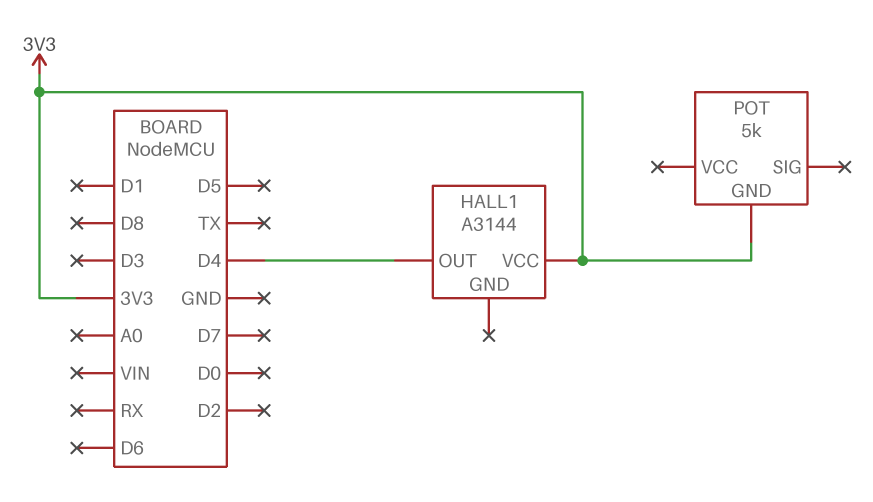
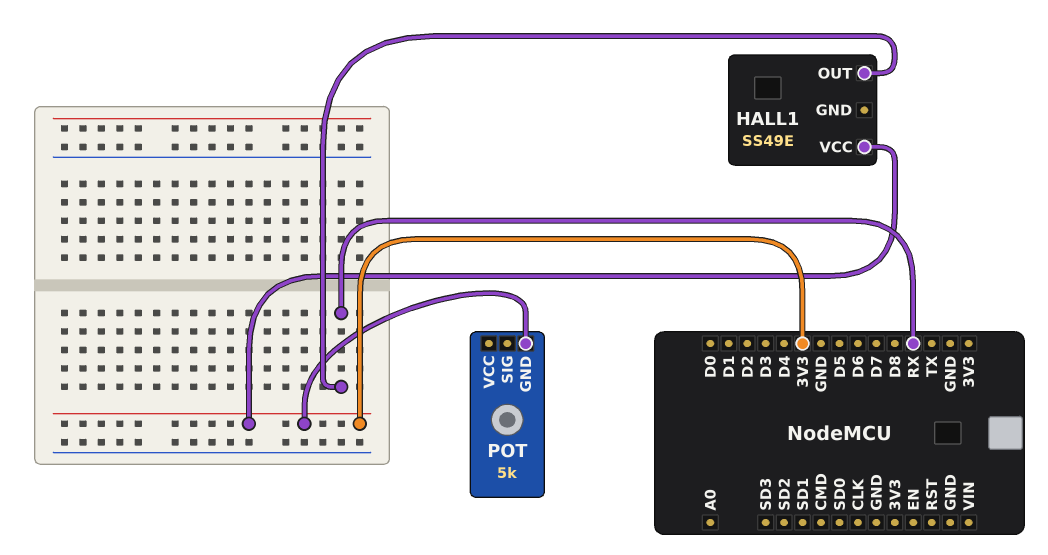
HALL1: A3144 -> SS49E
HALL1 pin OUT: D4 -> RX

